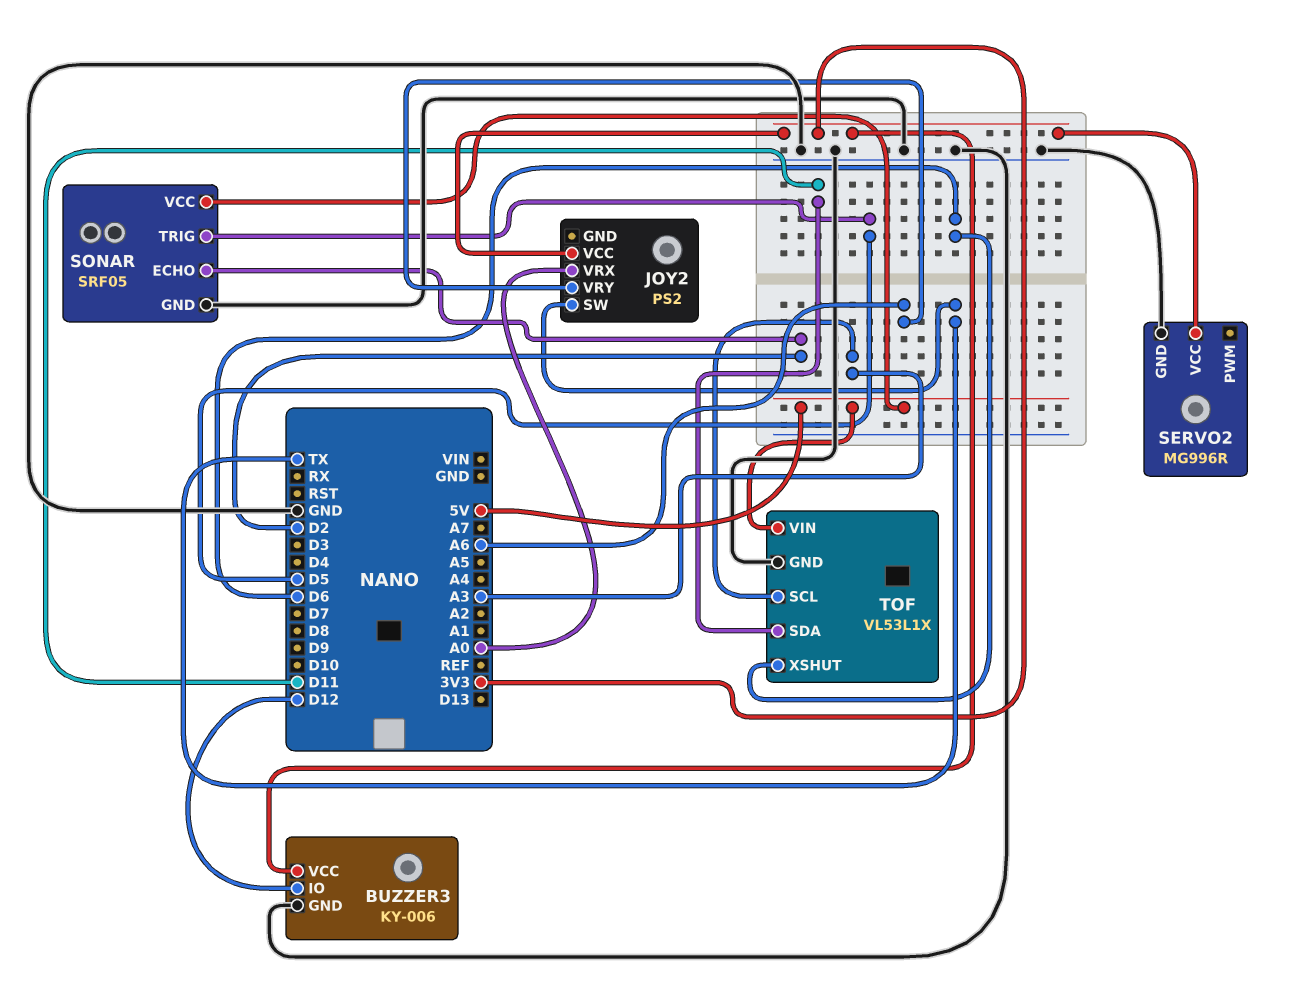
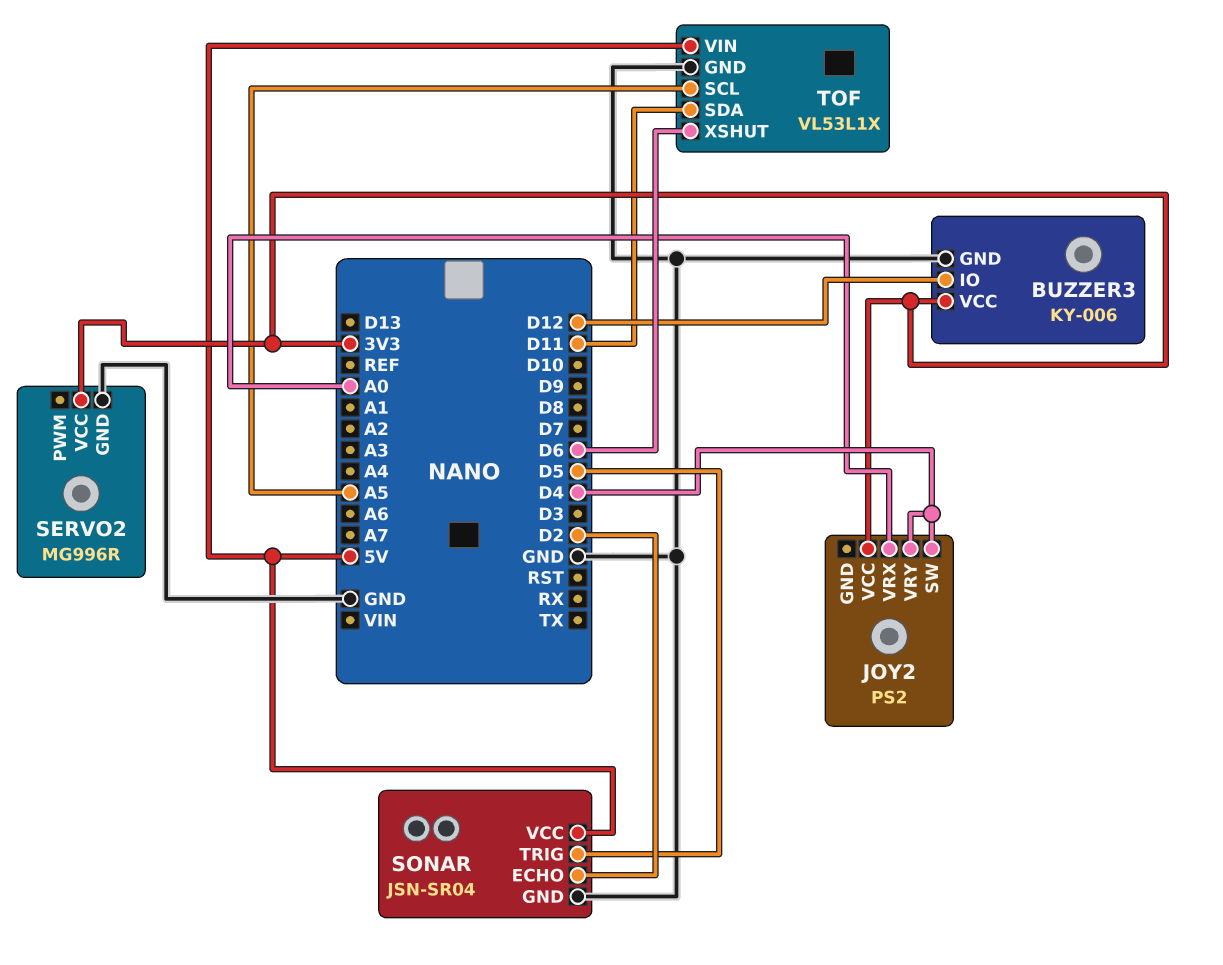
JOY2 pin SW: TX -> D4
JOY2 pin VRY: A6 -> D4
SONAR: SRF05 -> JSN-SR04
TOF pin SCL: A3 -> A5

